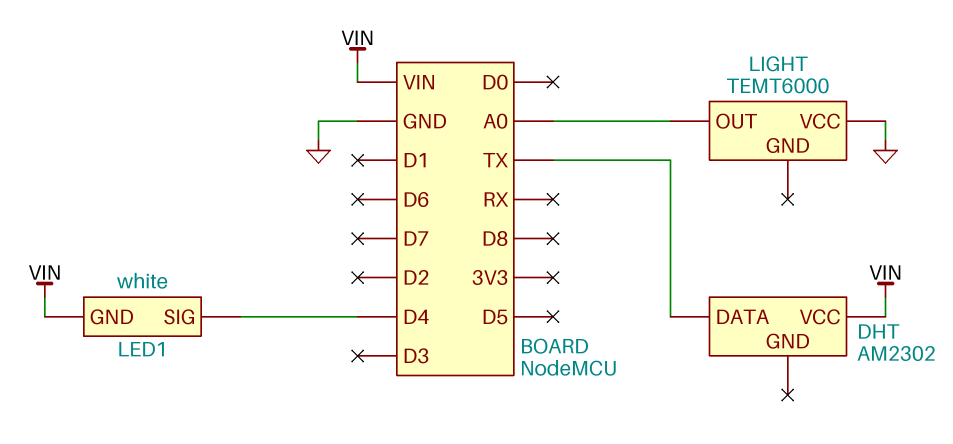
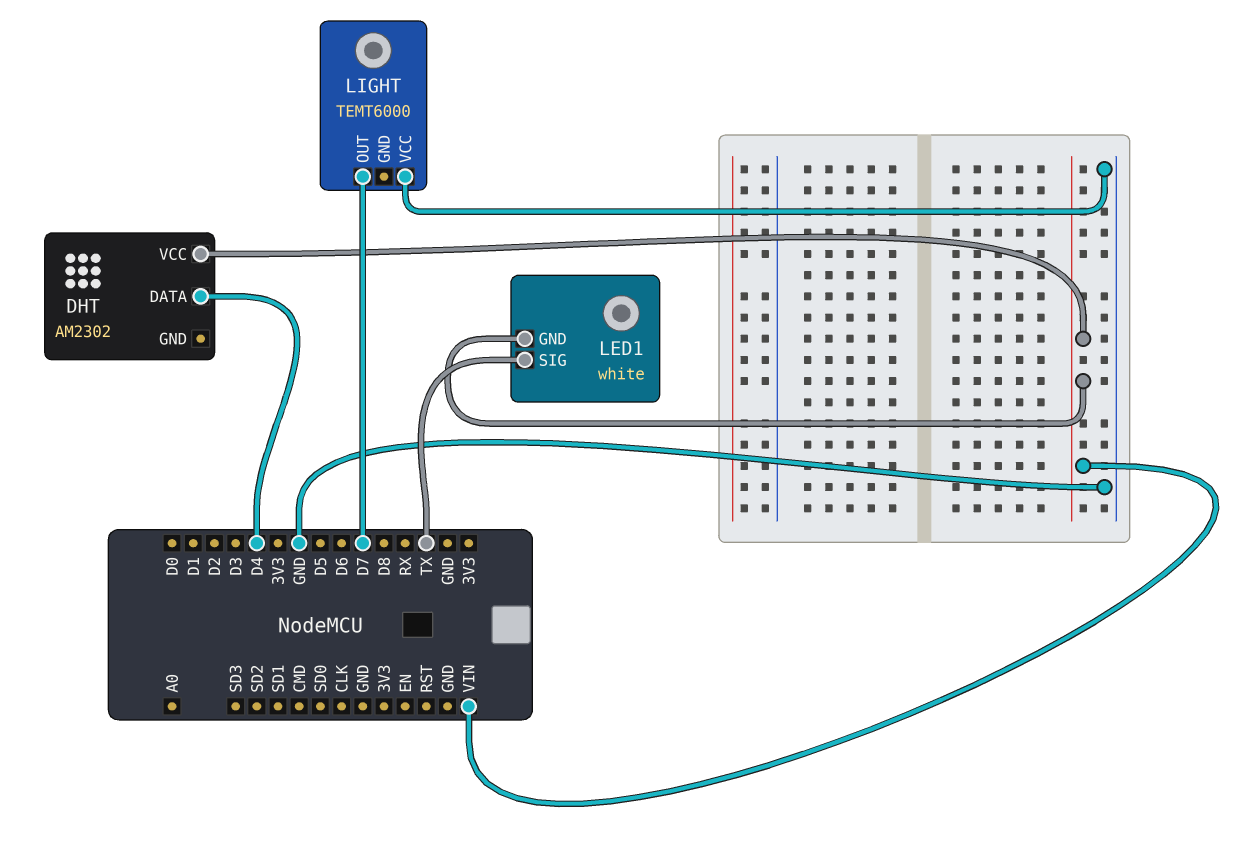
DHT pin DATA: TX -> D4
LED1 pin SIG: D4 -> TX
LIGHT pin OUT: A0 -> D7

